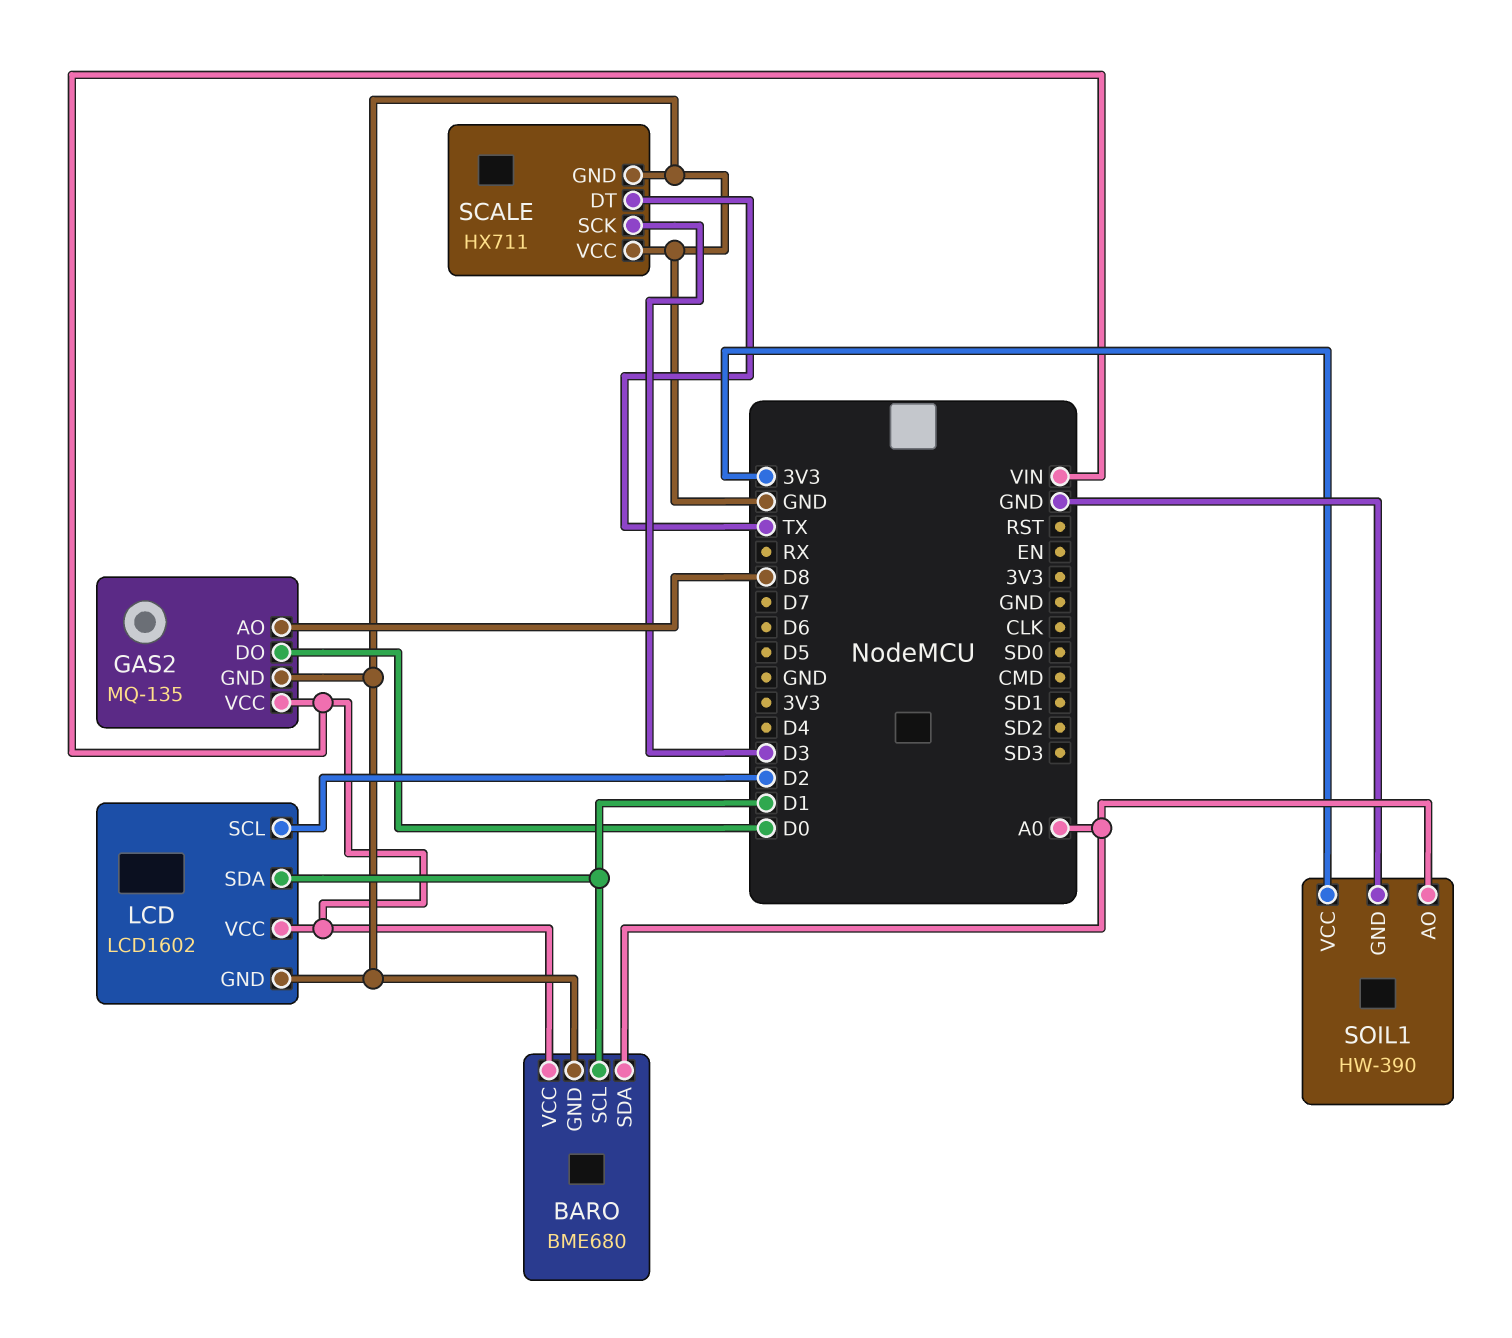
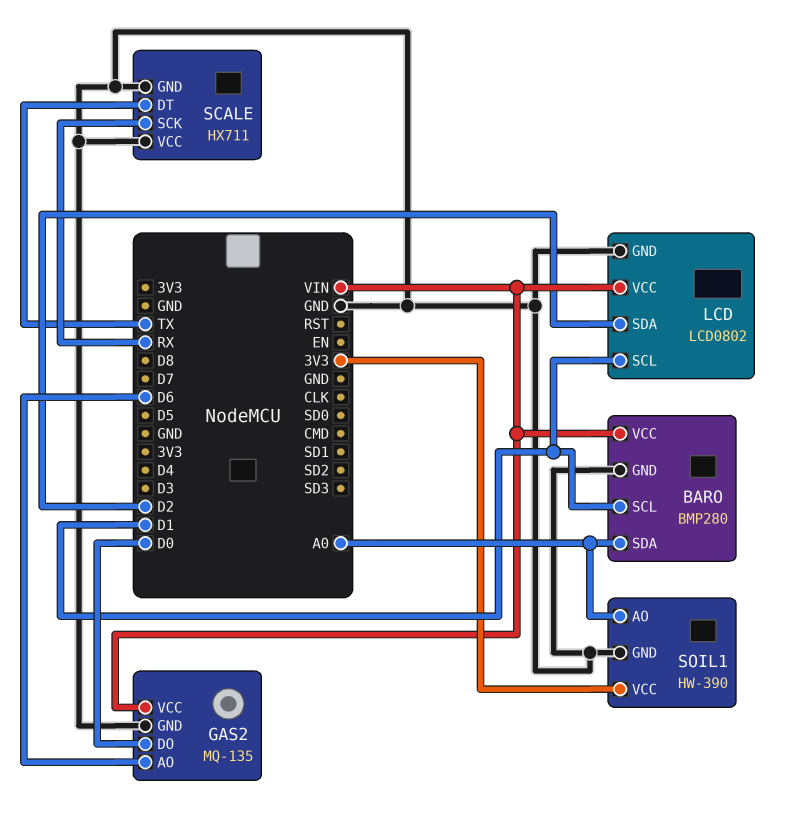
BARO: BME680 -> BMP280
GAS2 pin AO: D8 -> D6
LCD: LCD1602 -> LCD0802
LCD pin SCL: D2 -> D1
LCD pin SDA: D1 -> D2
SCALE pin SCK: D3 -> RX

